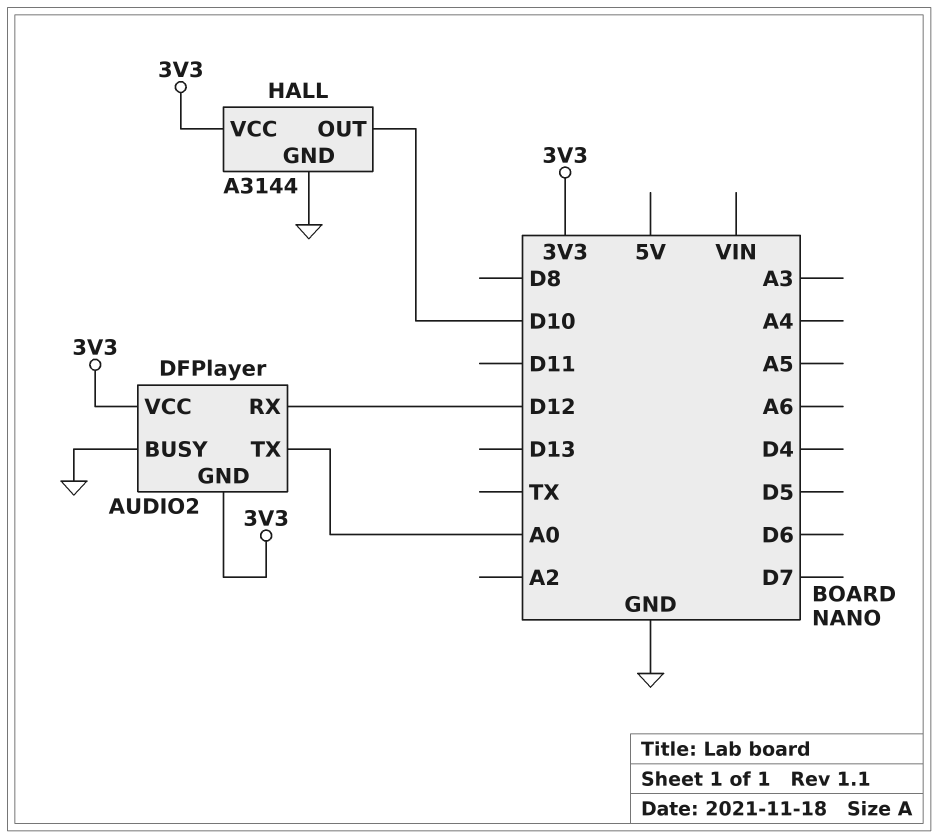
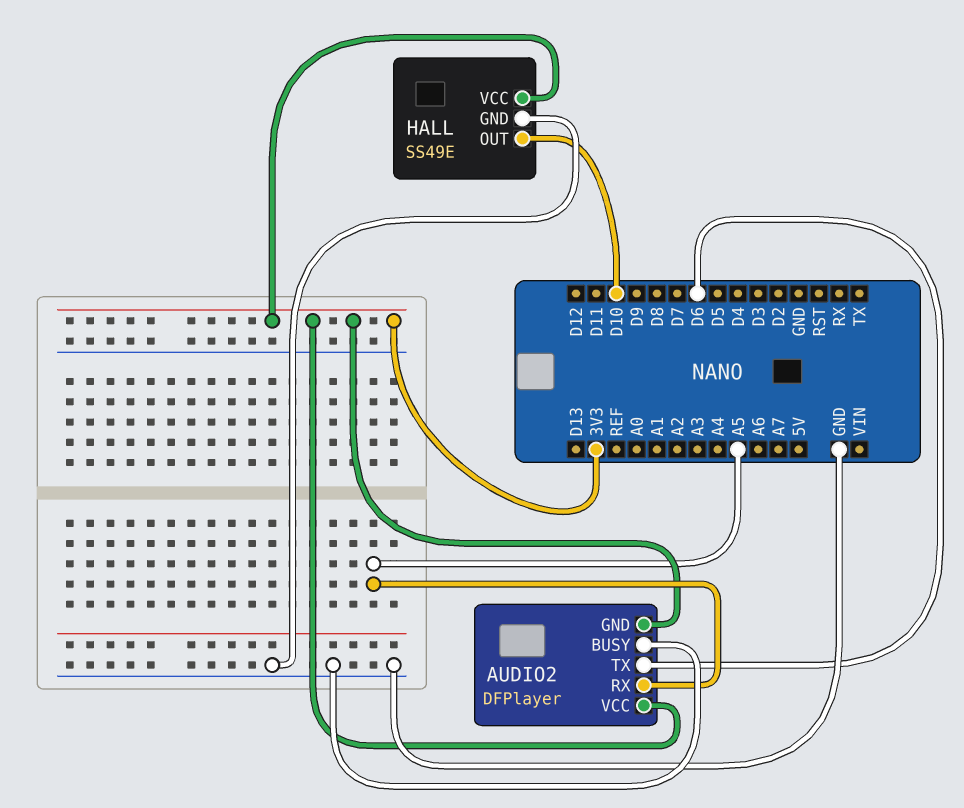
AUDIO2 pin RX: D12 -> A5
AUDIO2 pin TX: A0 -> D6
HALL: A3144 -> SS49E

